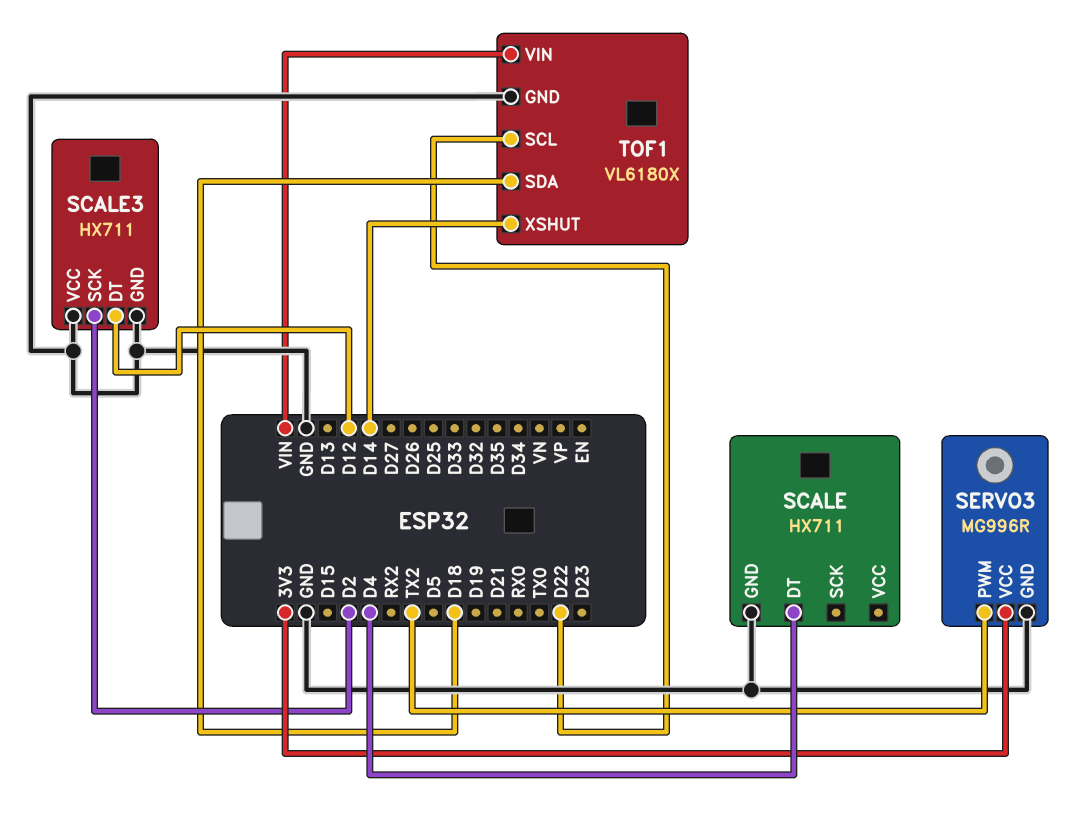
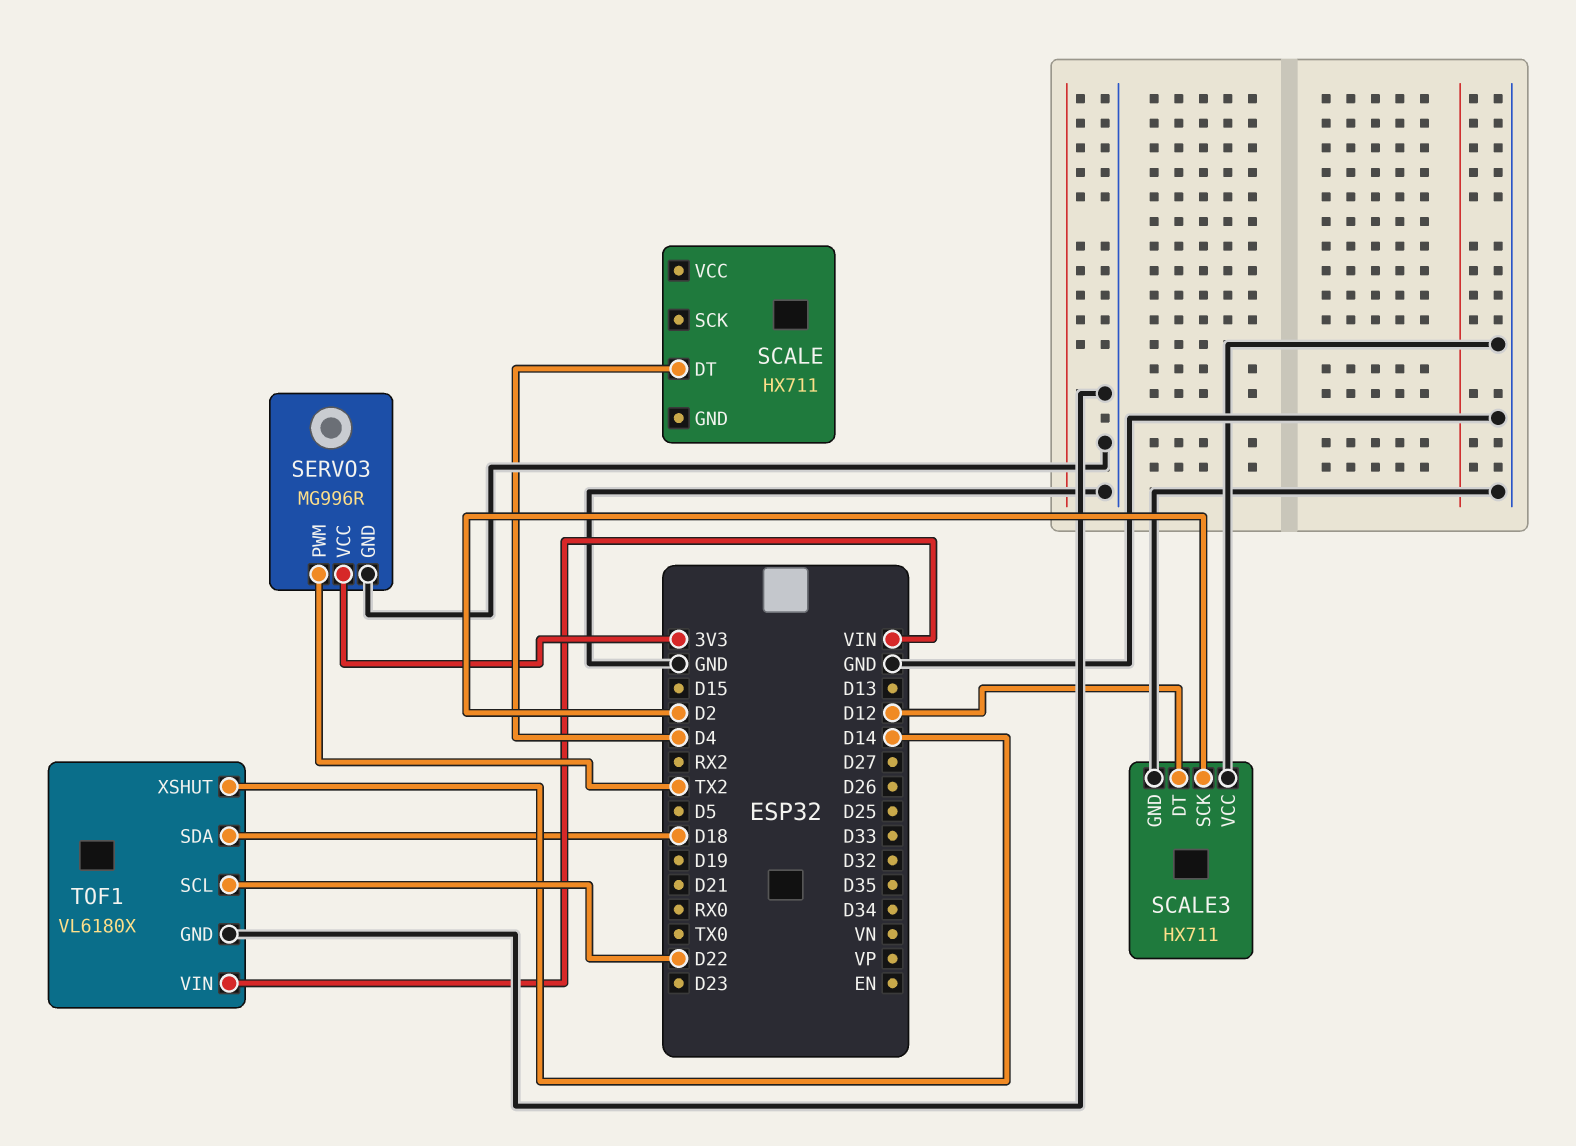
SCALE pin GND: GND -> none

